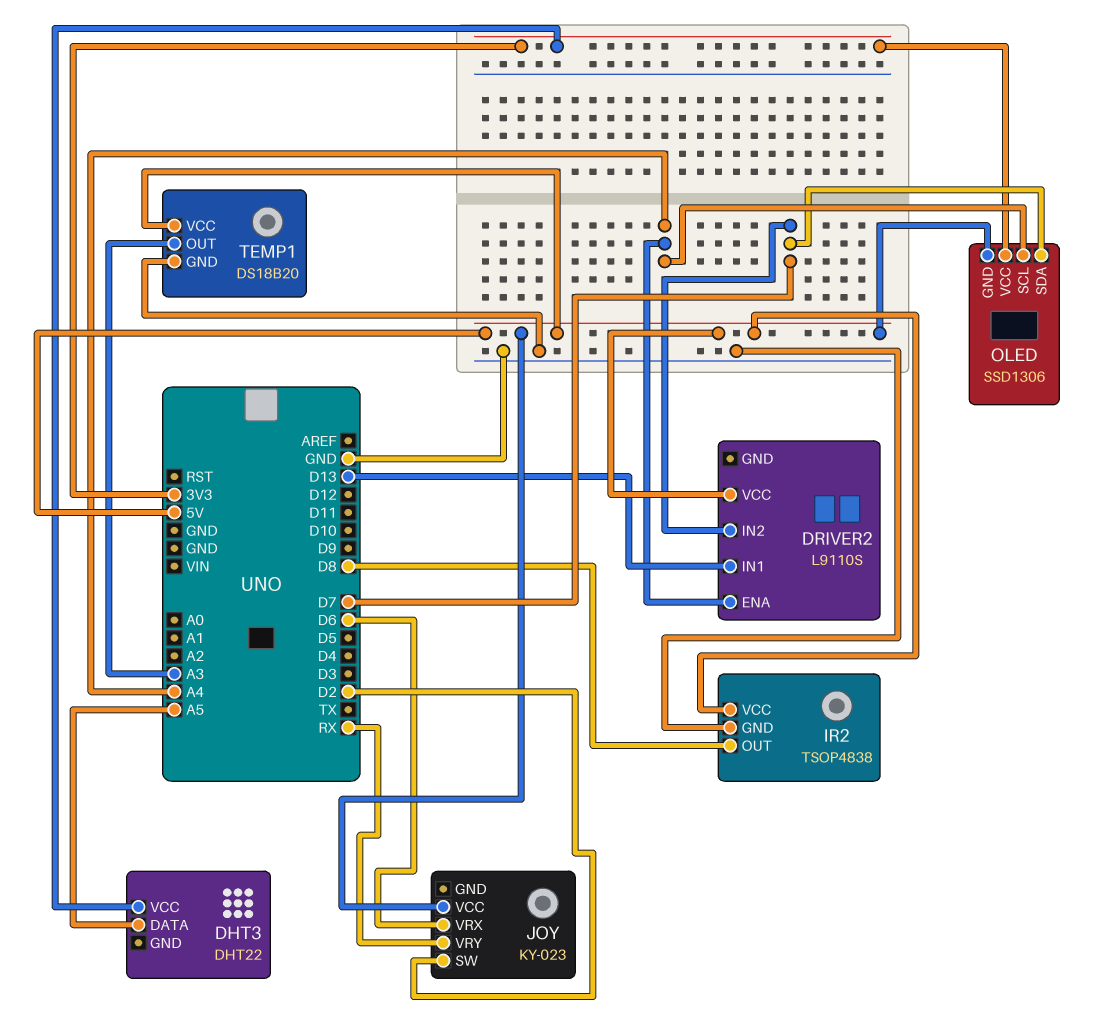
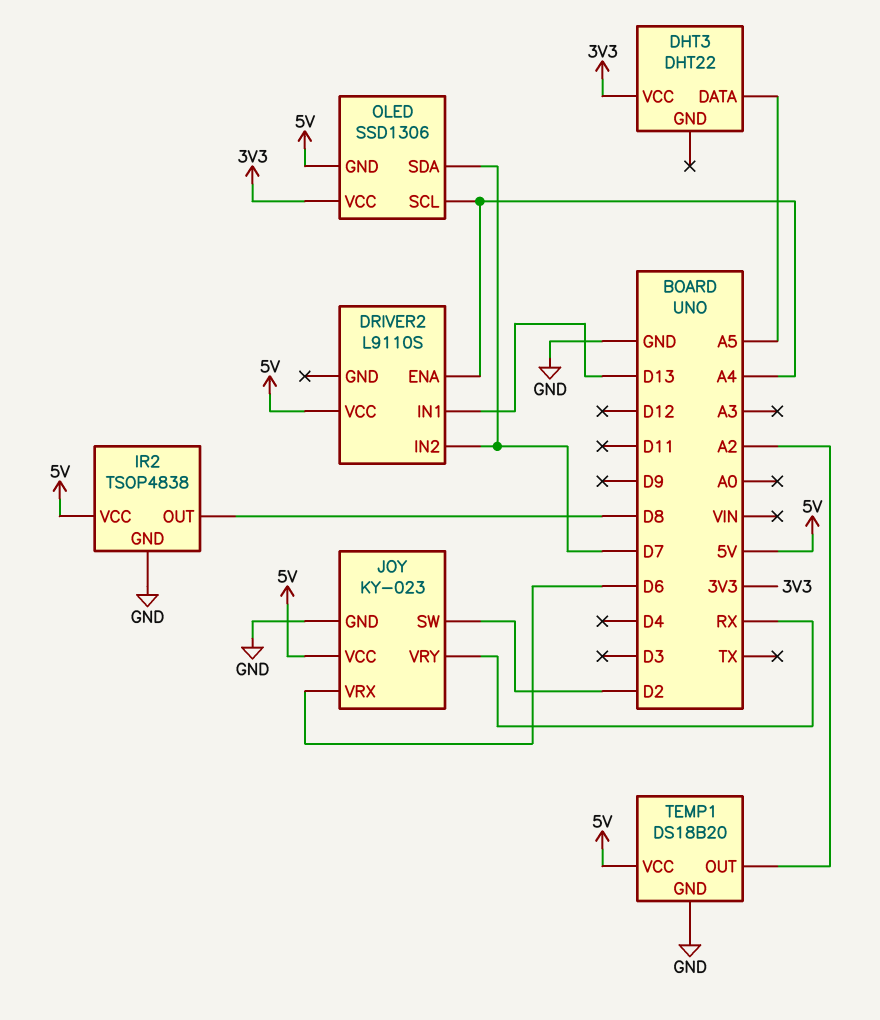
JOY pin GND: none -> GND
TEMP1 pin OUT: A3 -> A2

